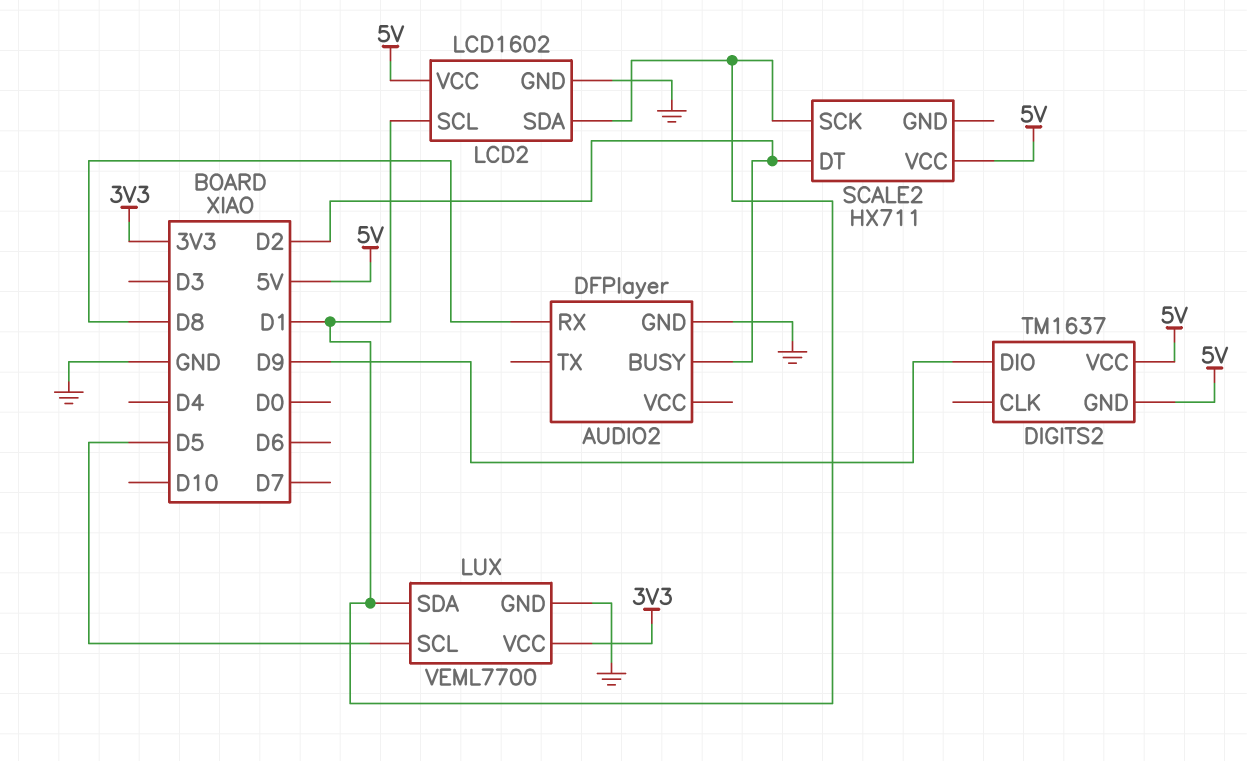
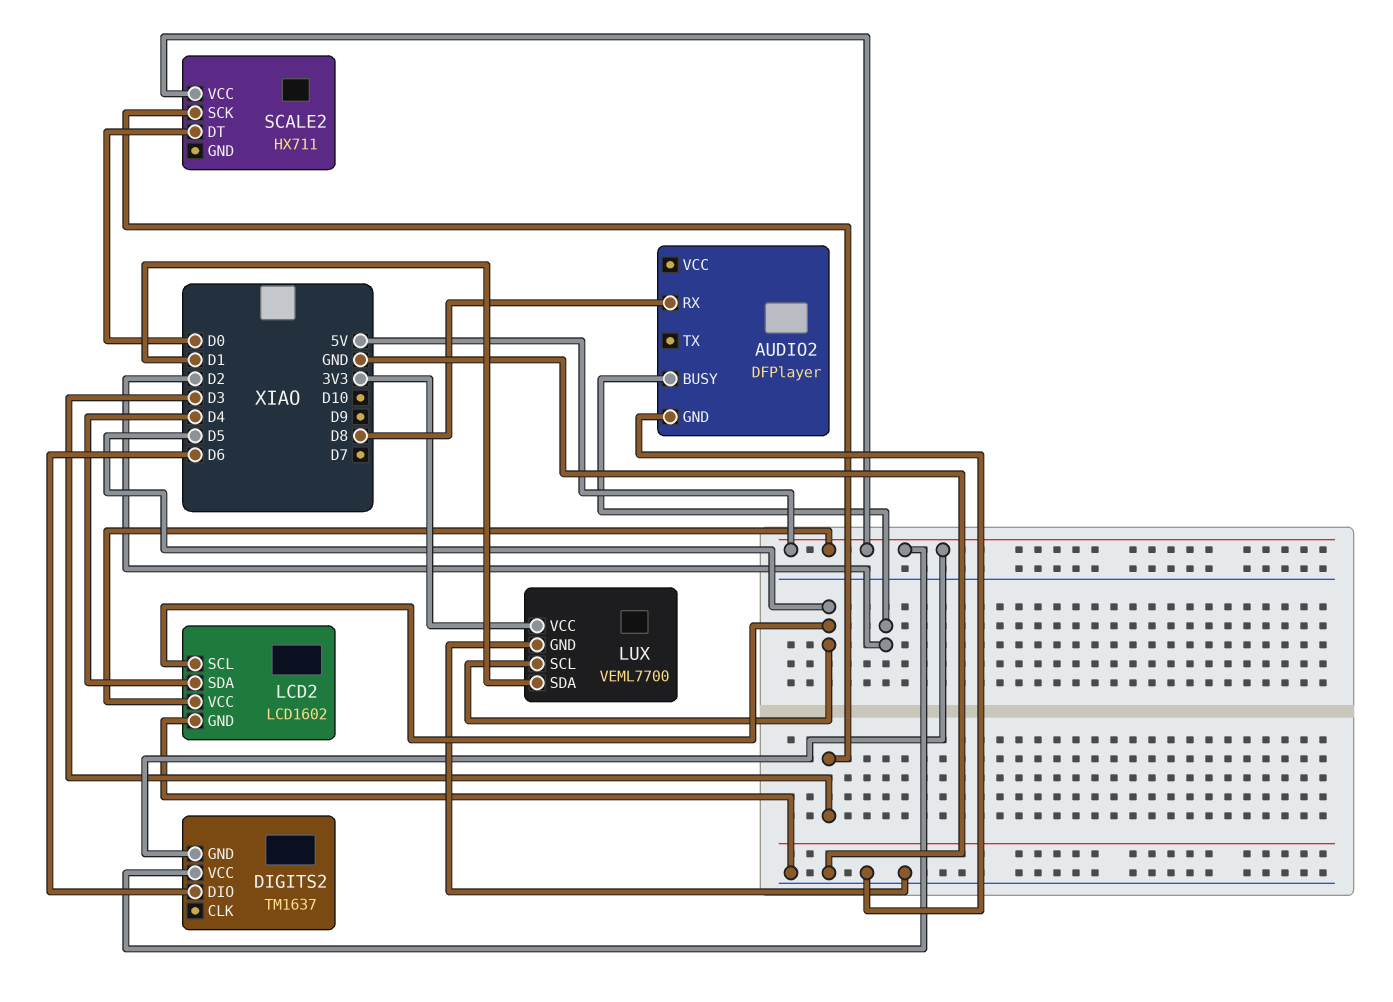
DIGITS2 pin DIO: D9 -> D6
LCD2 pin SCL: D1 -> D5
LCD2 pin SDA: D1 -> D4
SCALE2 pin DT: D2 -> D0
SCALE2 pin SCK: D1 -> D3

